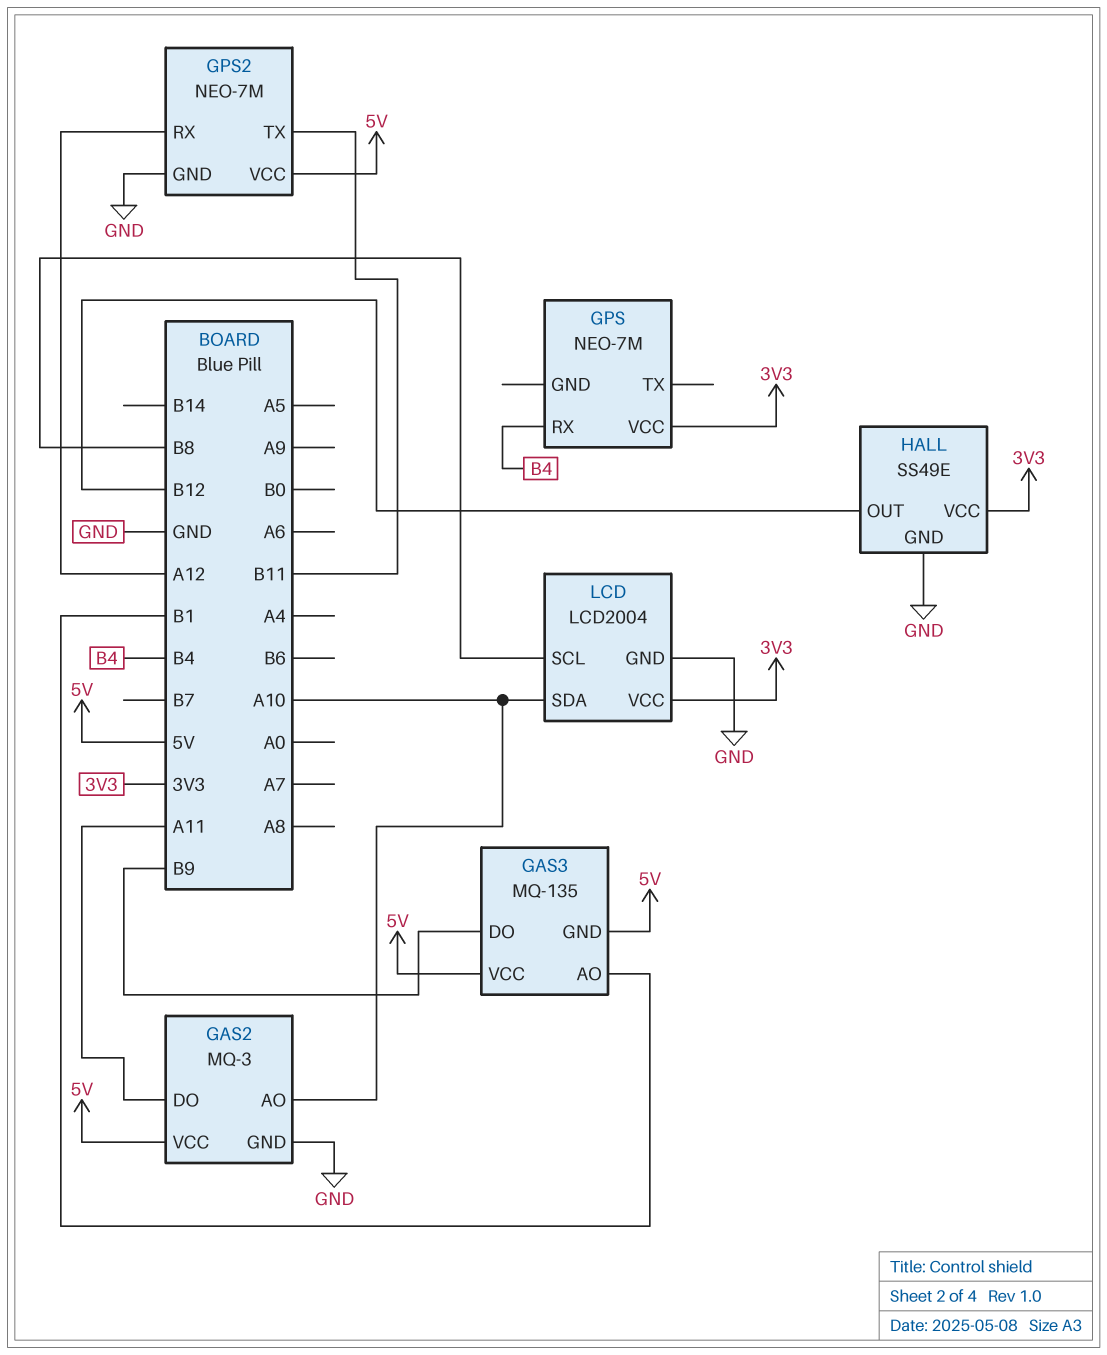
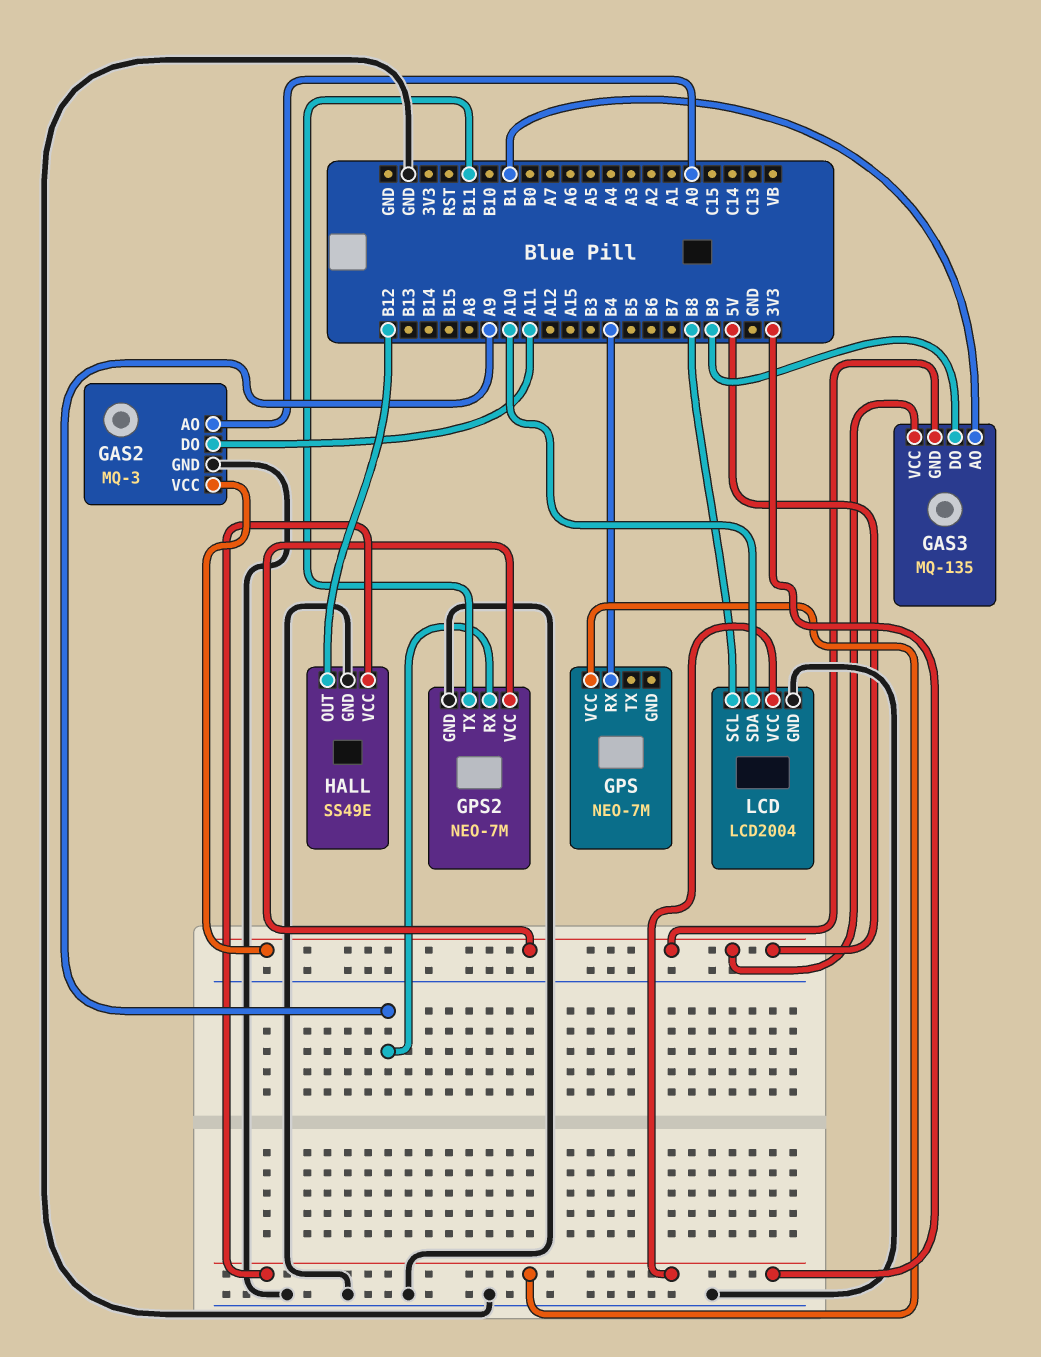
GAS2 pin AO: A10 -> A0
GPS2 pin RX: A12 -> A9

